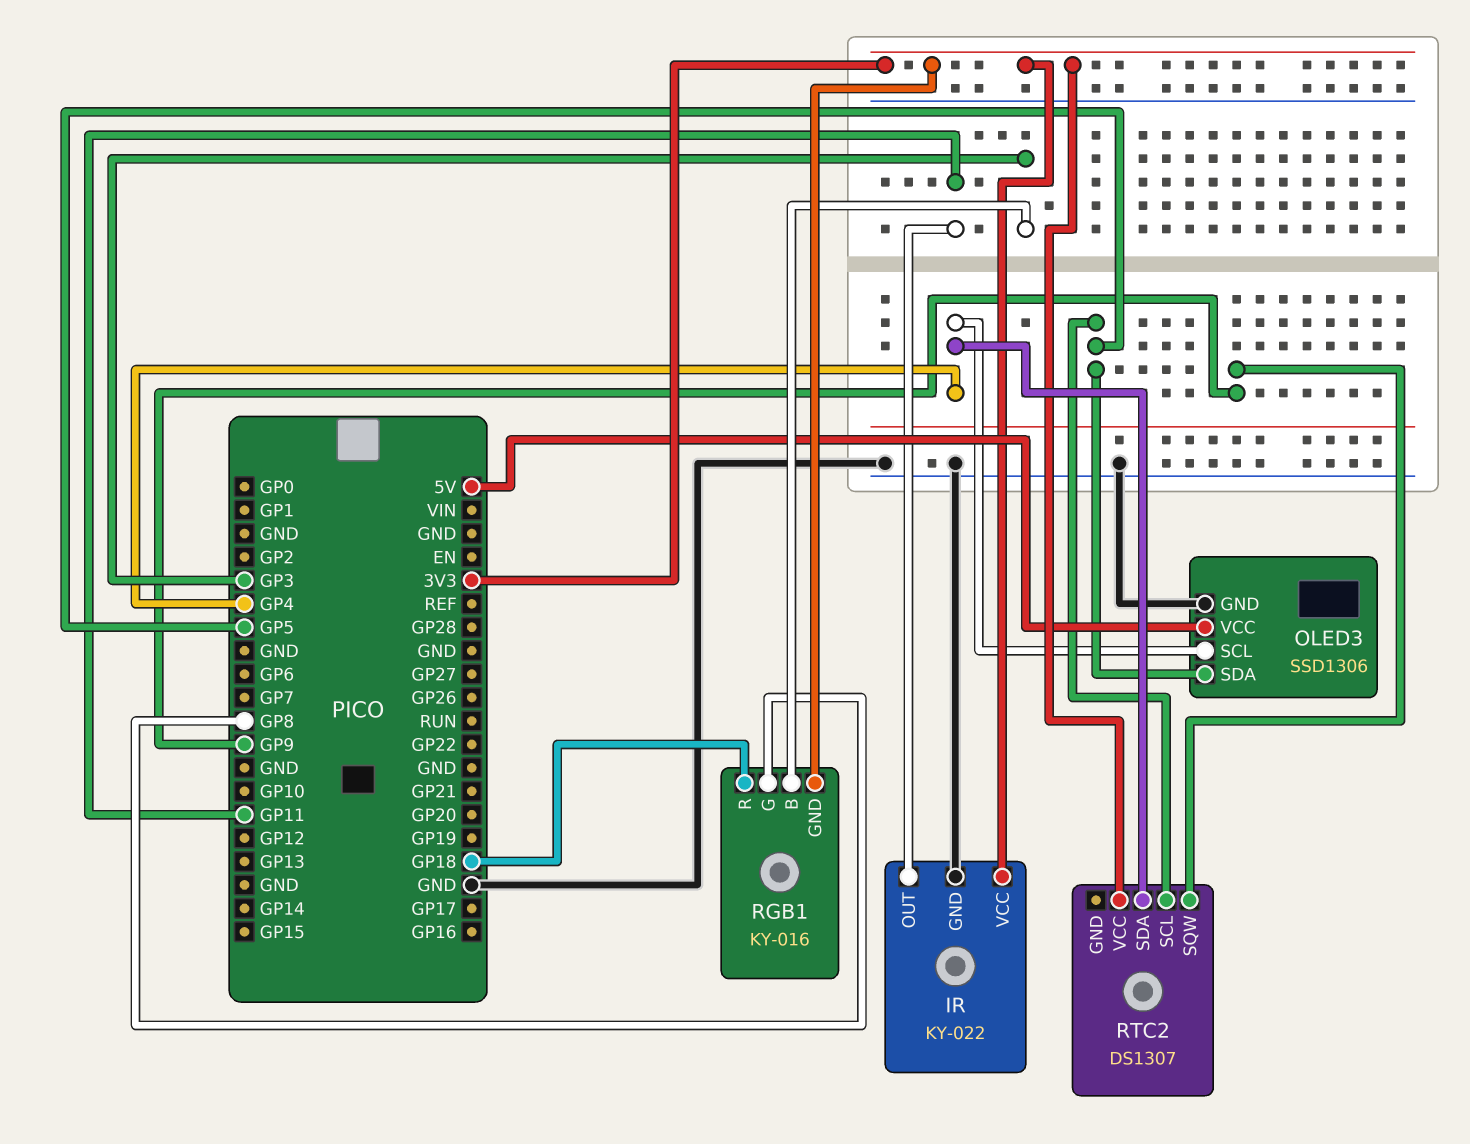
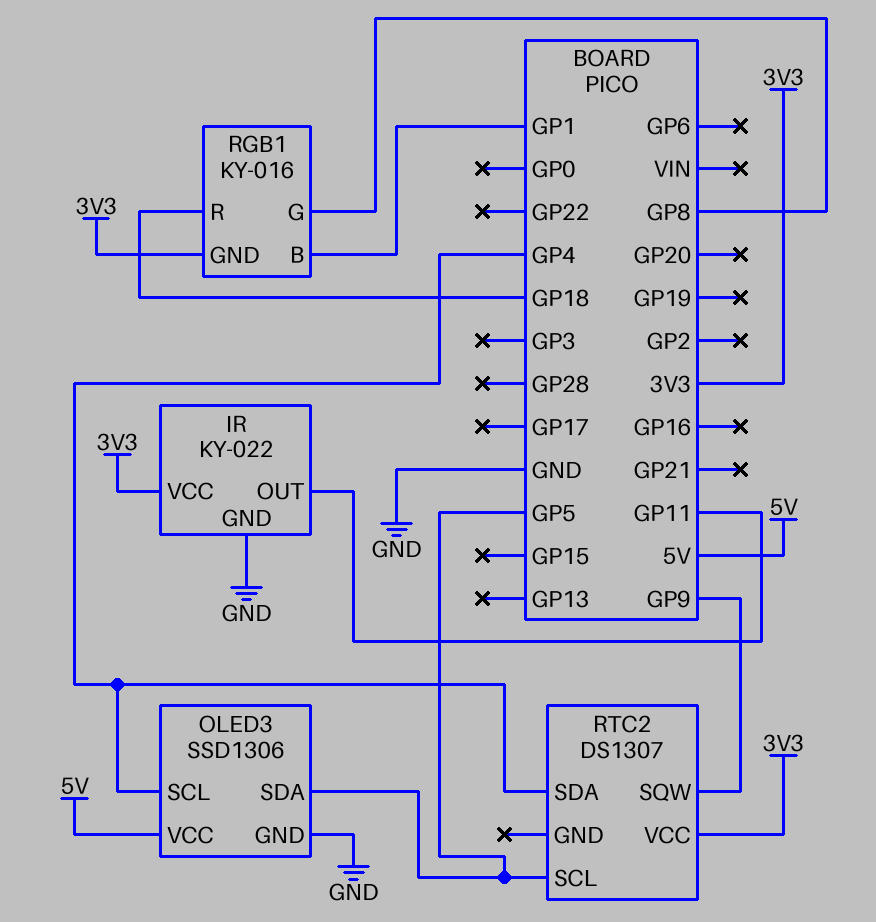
RGB1 pin B: GP3 -> GP1

